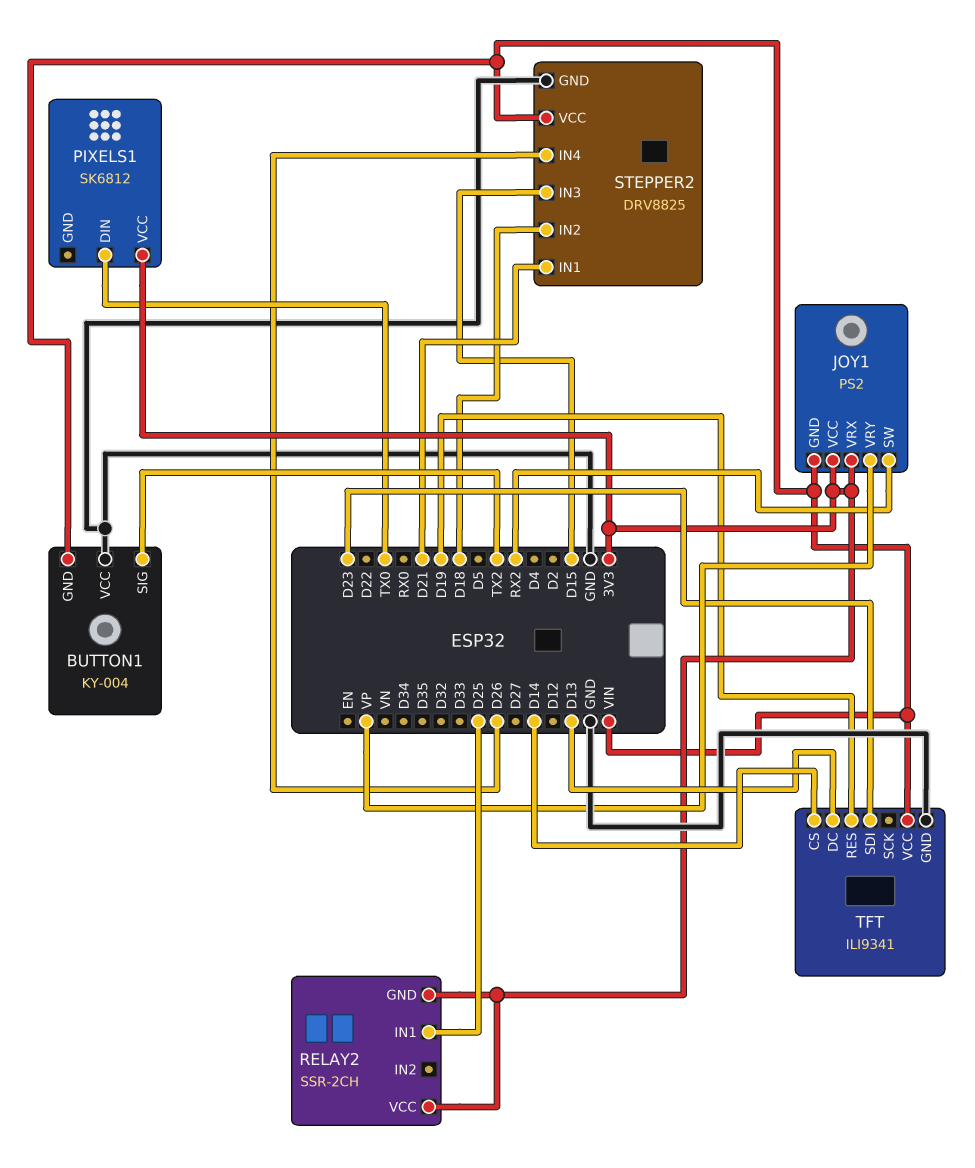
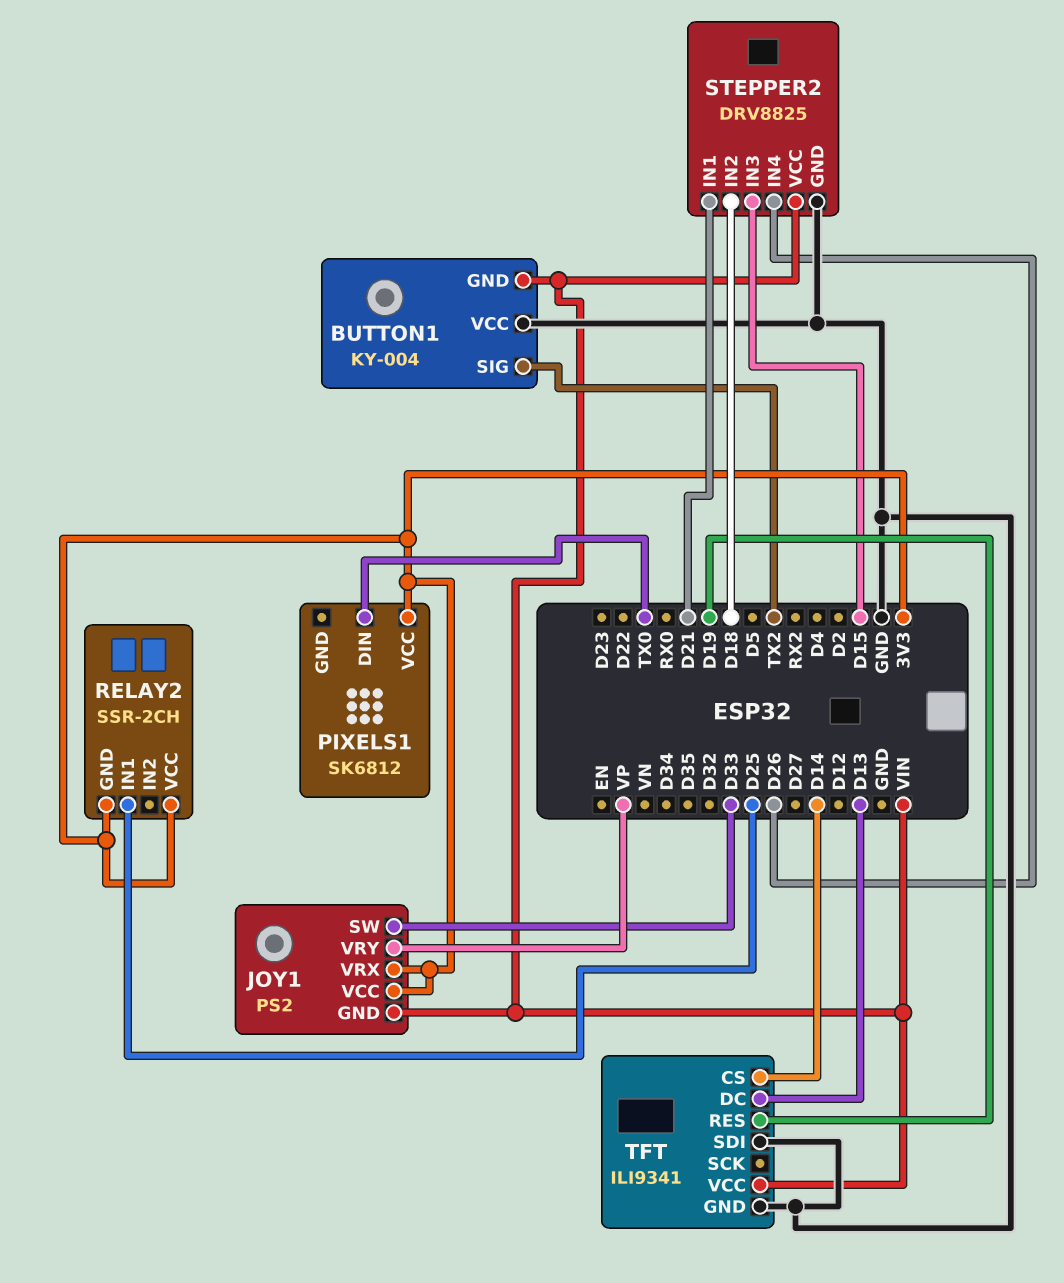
JOY1 pin SW: RX2 -> D33
TFT pin SDI: D23 -> GND

